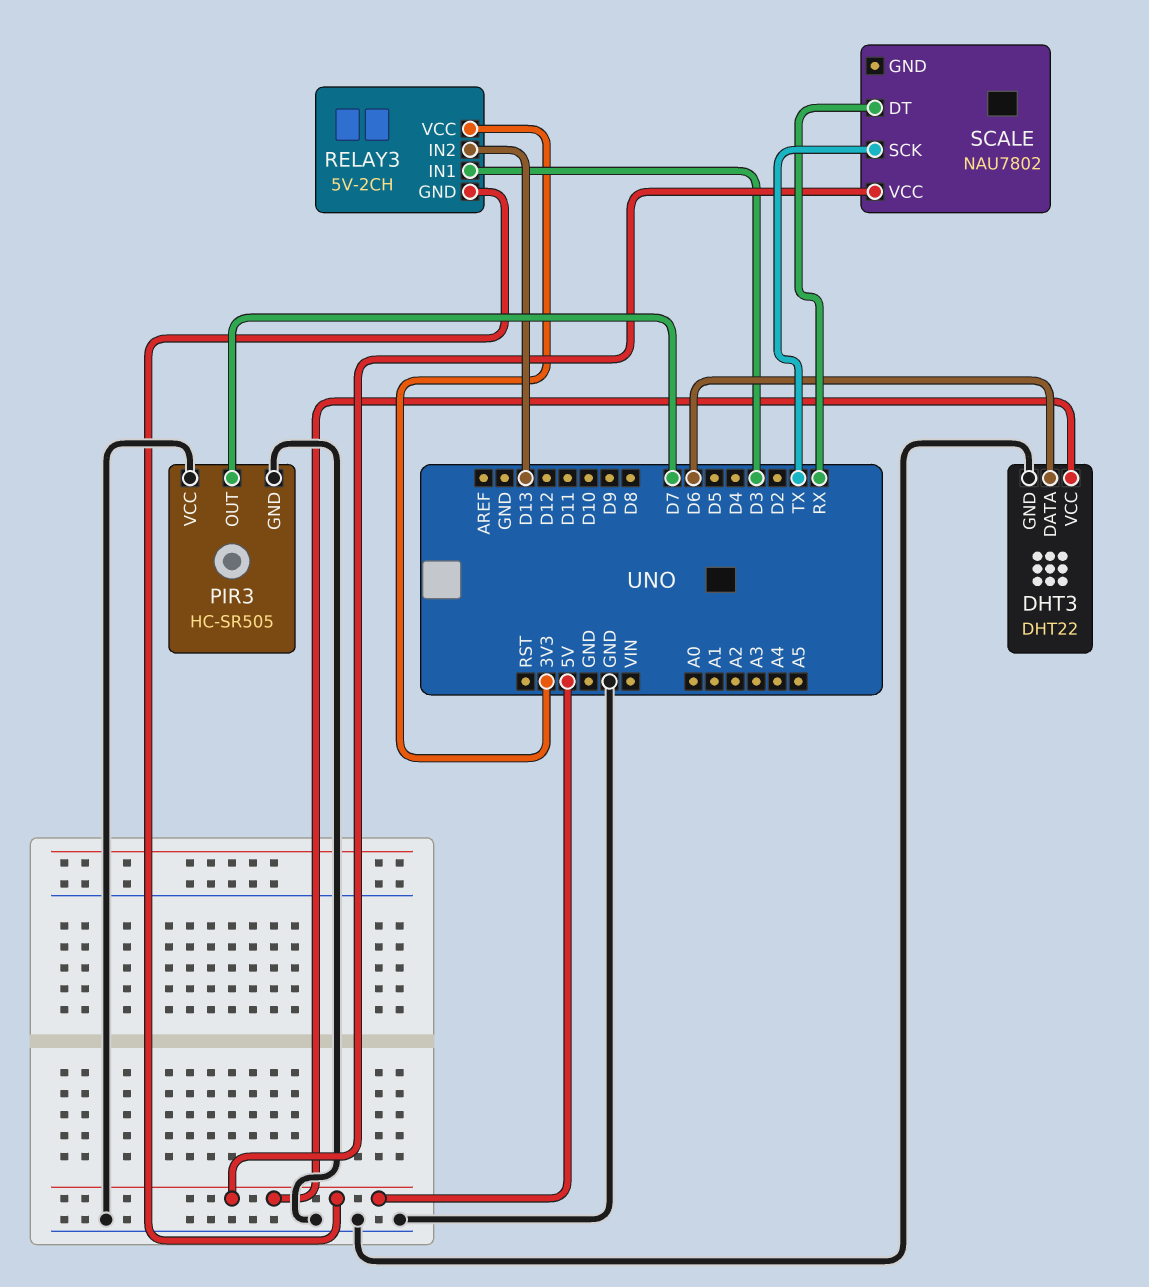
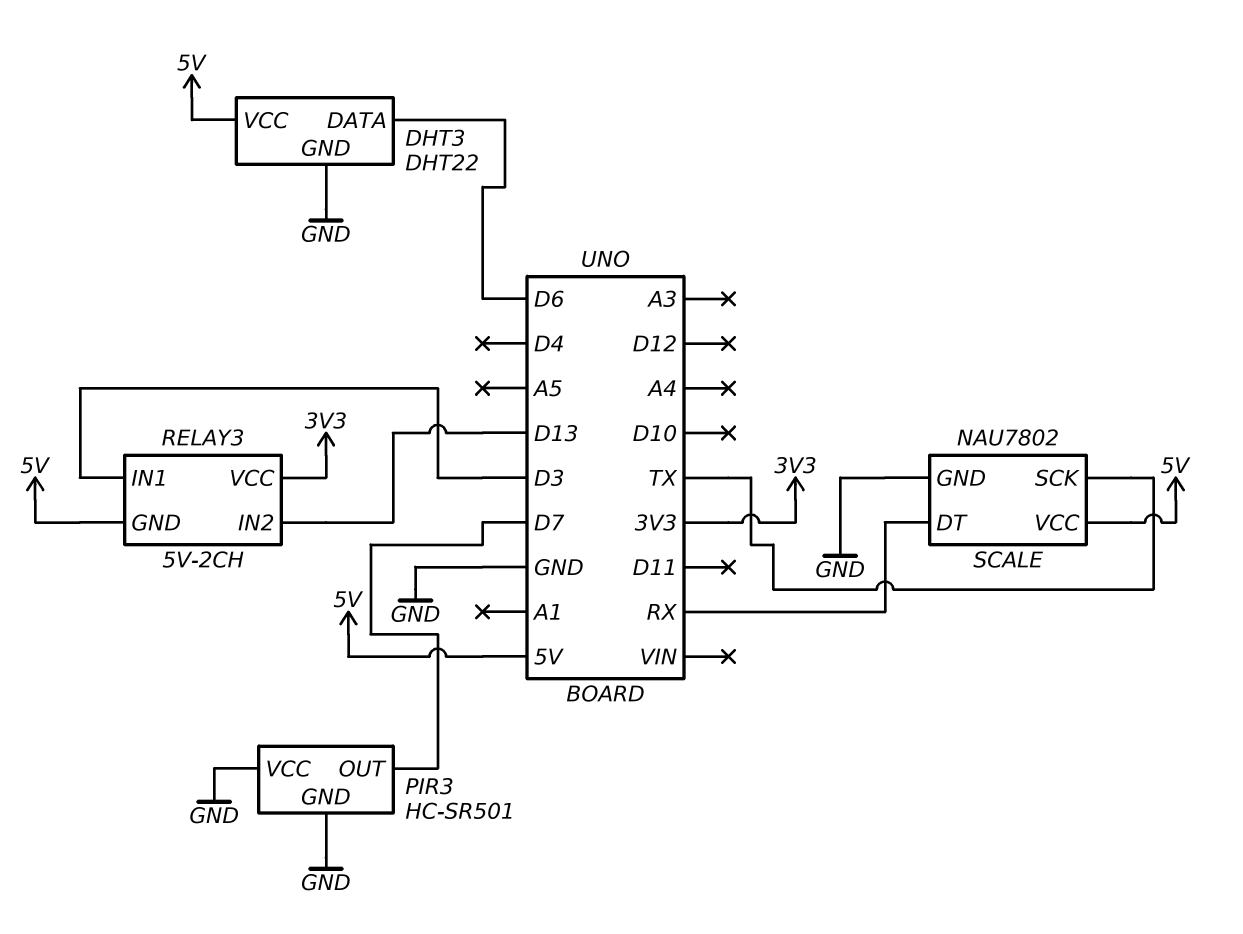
PIR3: HC-SR505 -> HC-SR501
SCALE pin GND: none -> GND

